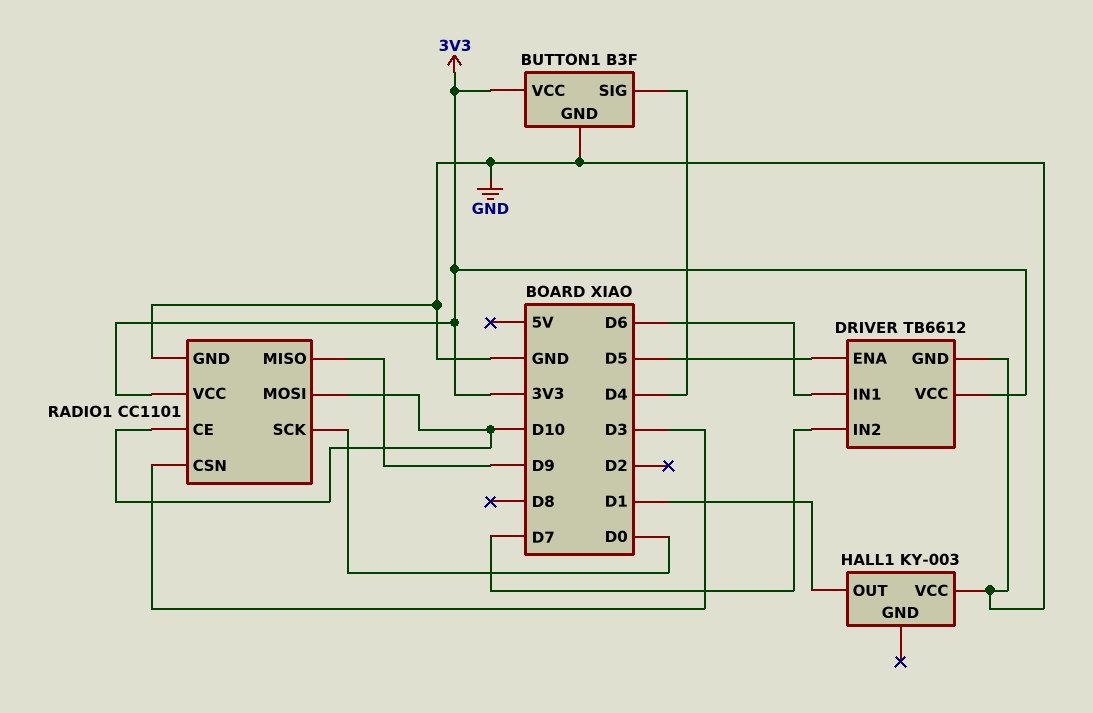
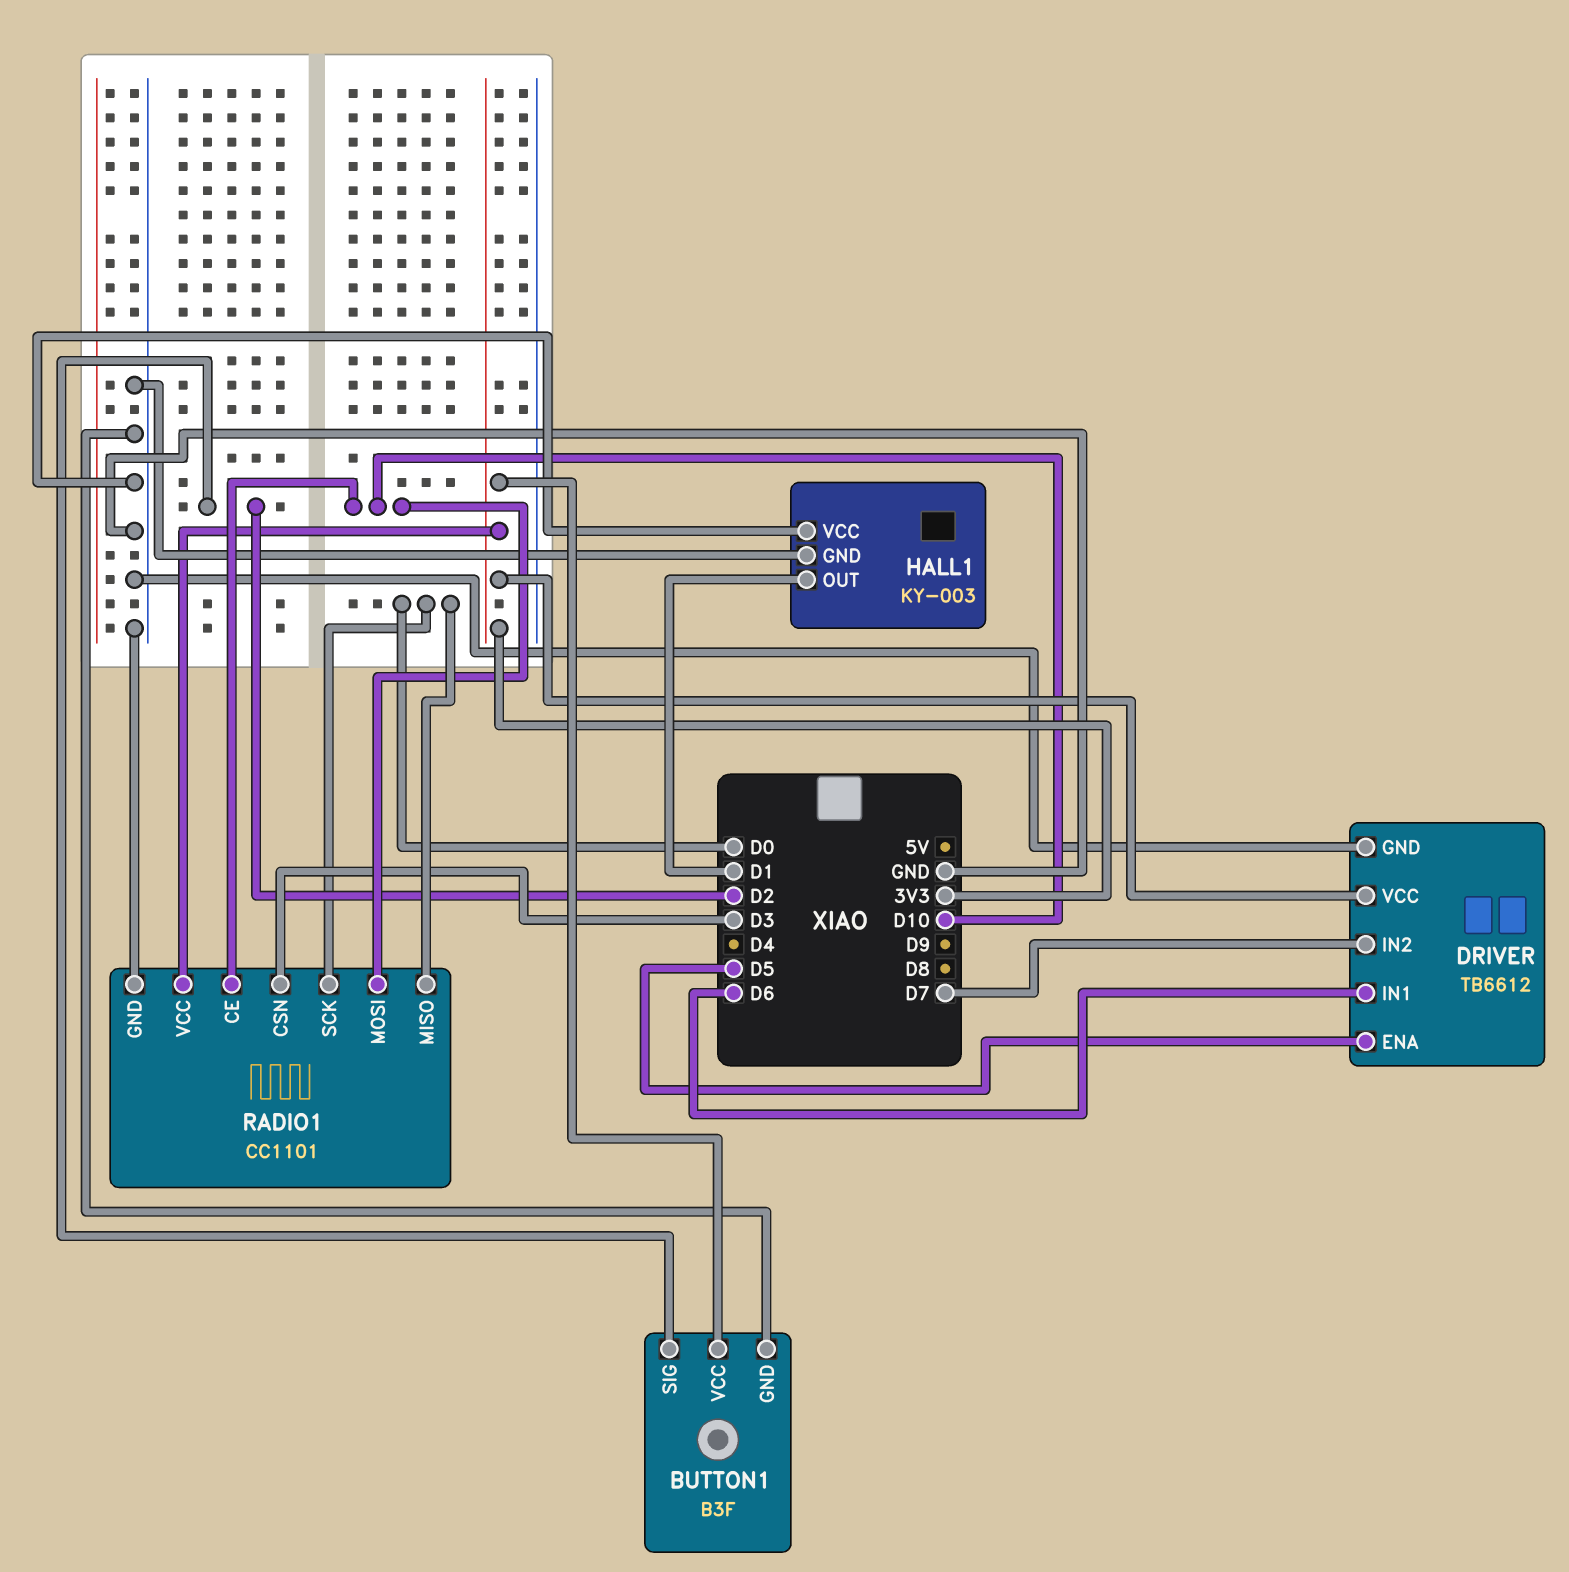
BUTTON1 pin SIG: D4 -> D2
HALL1 pin GND: none -> GND
RADIO1 pin MISO: D9 -> D0

